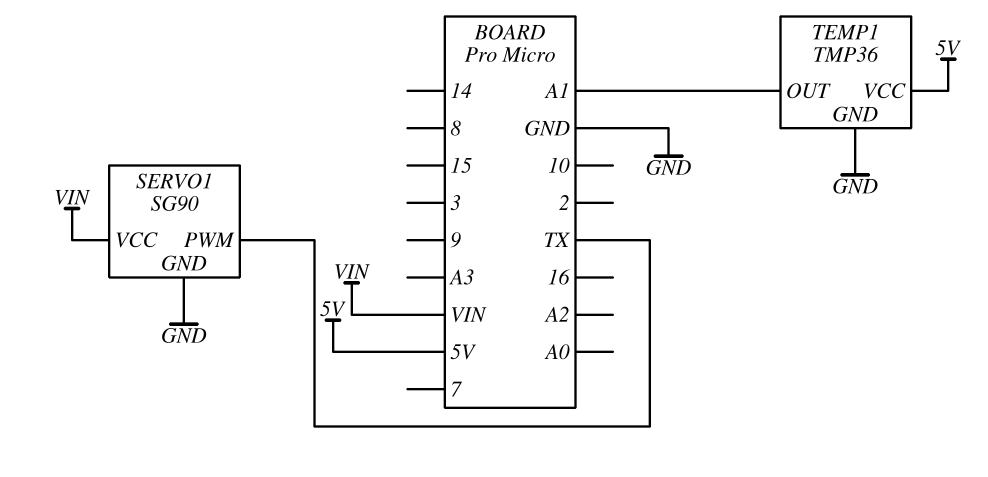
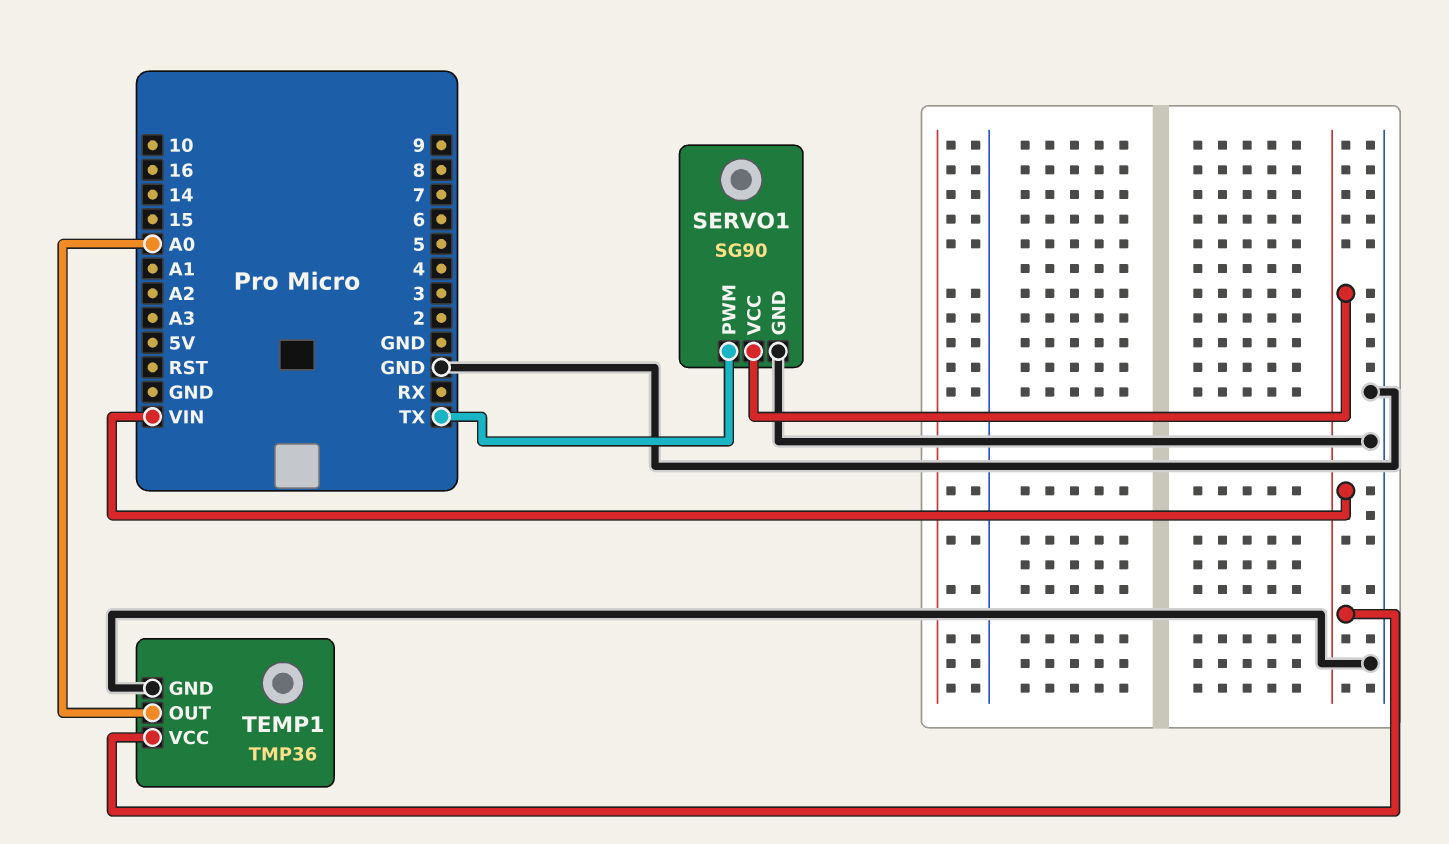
TEMP1 pin OUT: A1 -> A0
TEMP1 pin VCC: 5V -> VIN

